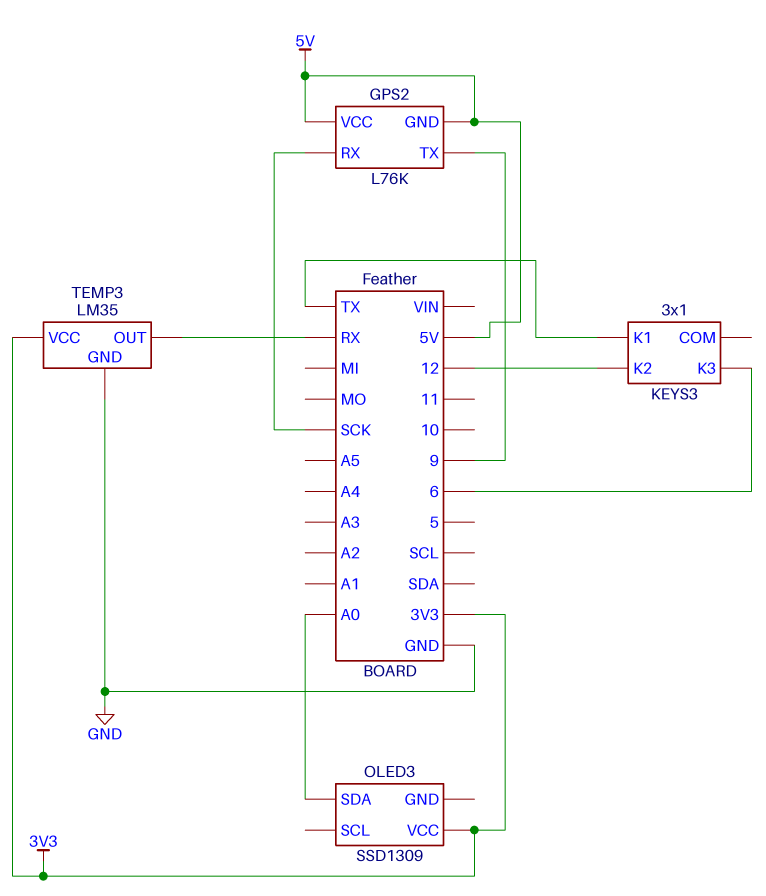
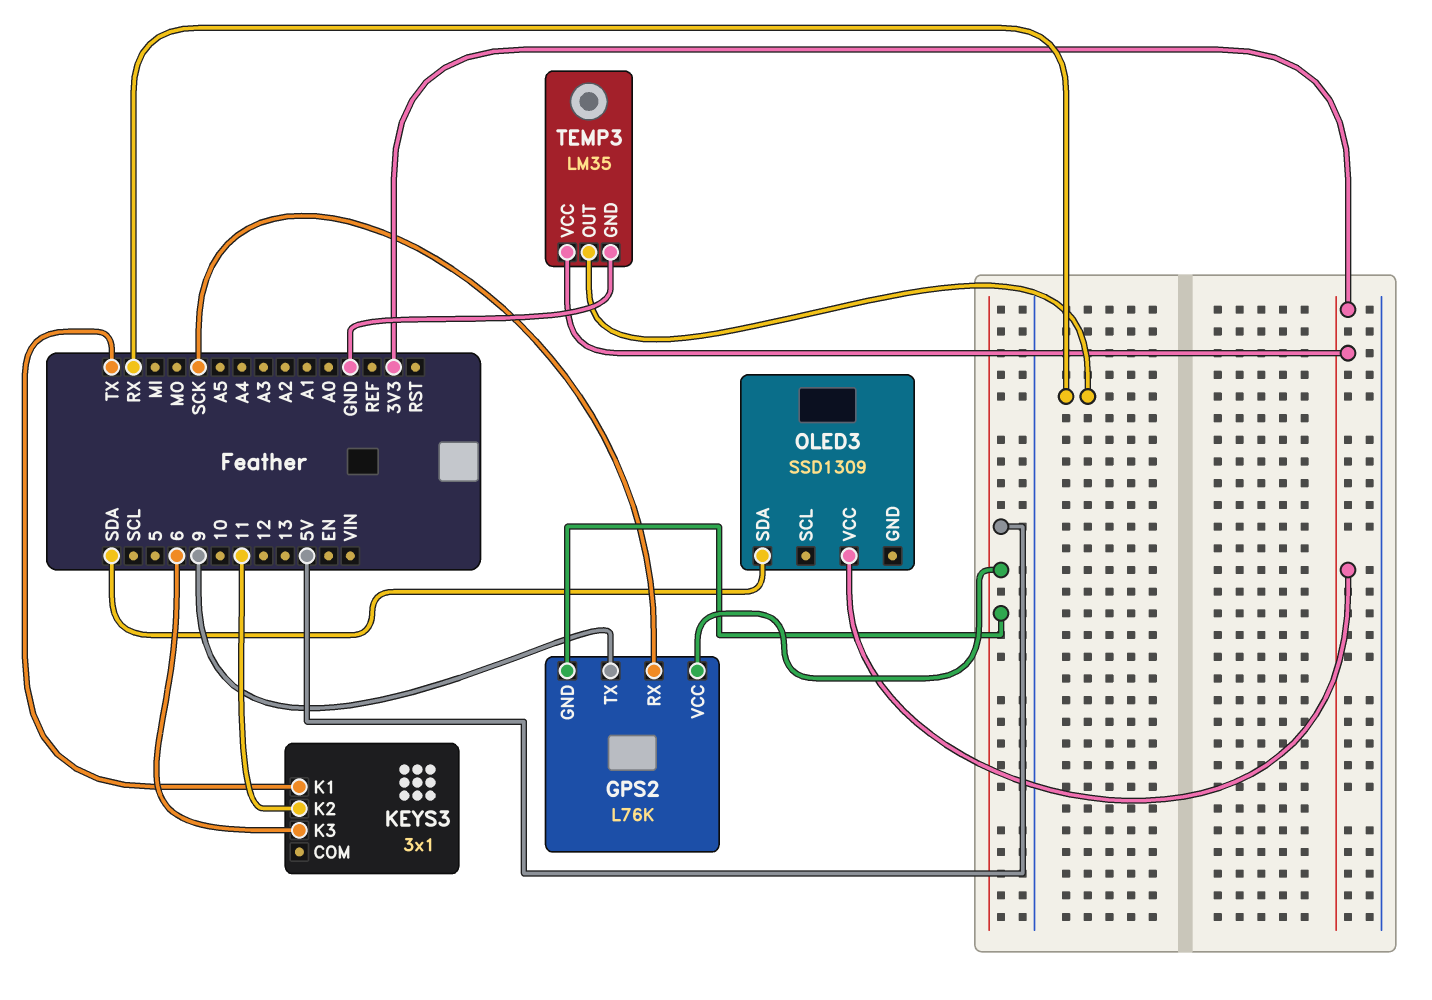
KEYS3 pin K2: 12 -> 11
OLED3 pin SDA: A0 -> SDA

